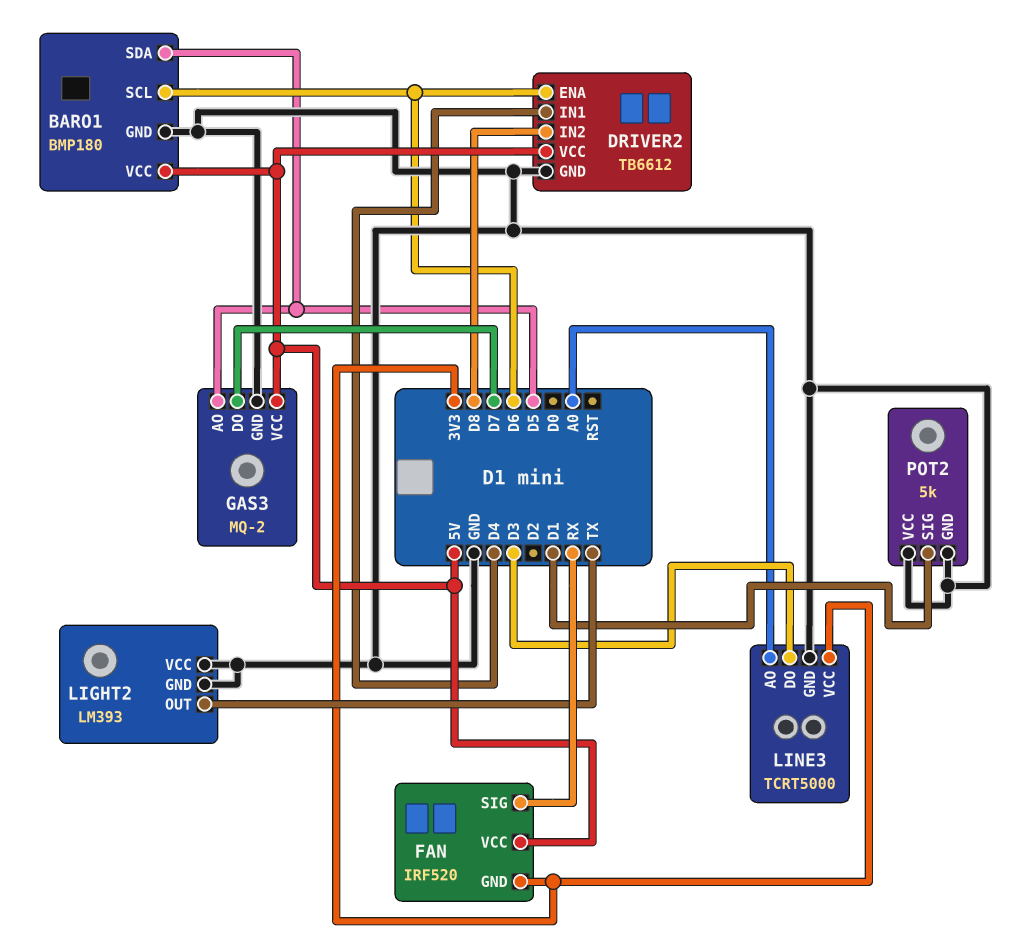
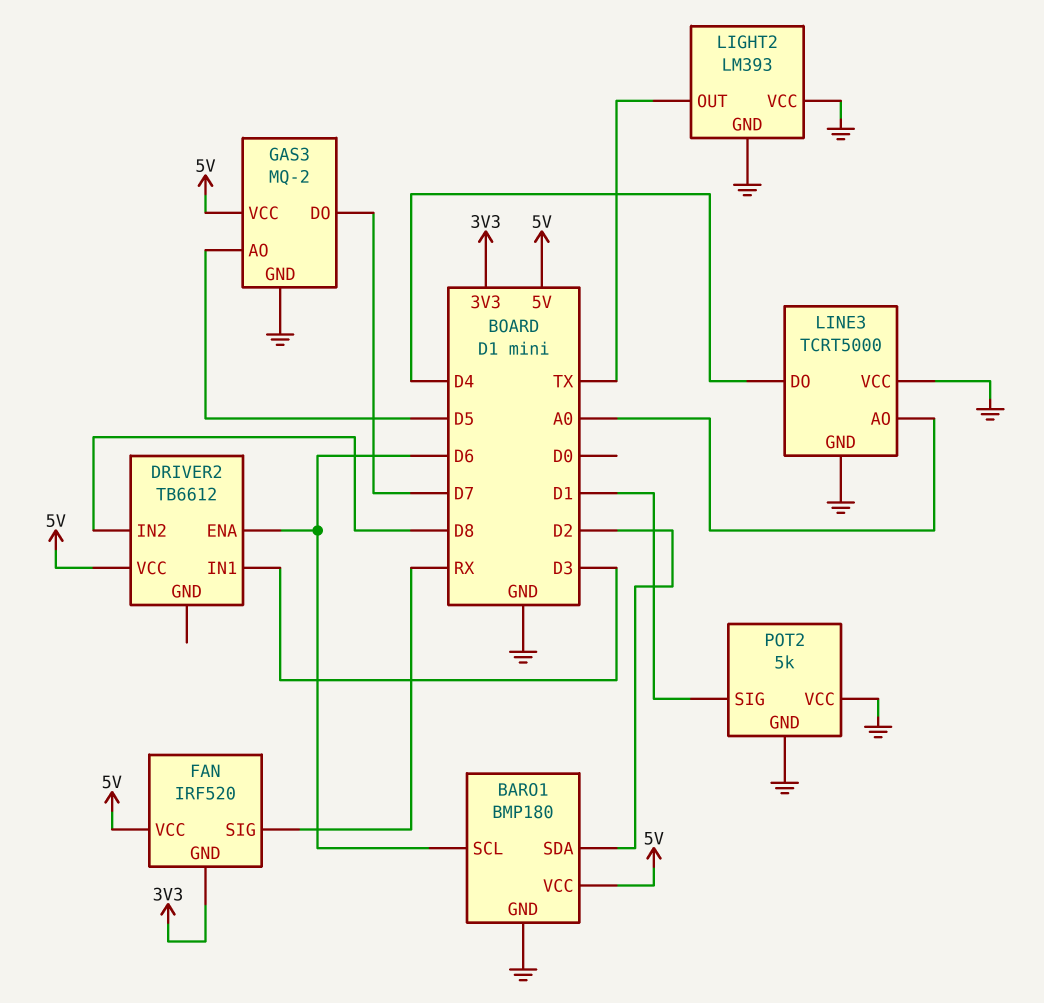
BARO1 pin SDA: D5 -> D2
DRIVER2 pin GND: GND -> none
DRIVER2 pin IN1: D4 -> D3
LINE3 pin DO: D3 -> D4
LINE3 pin VCC: 3V3 -> GND

